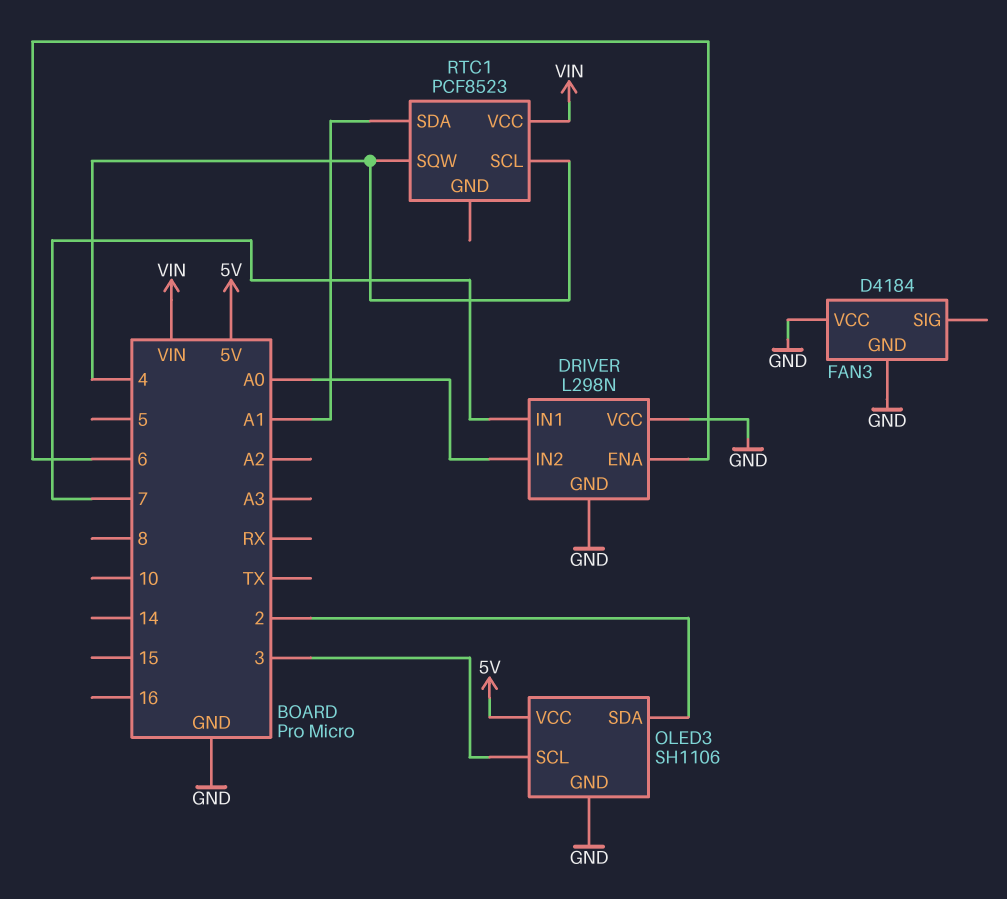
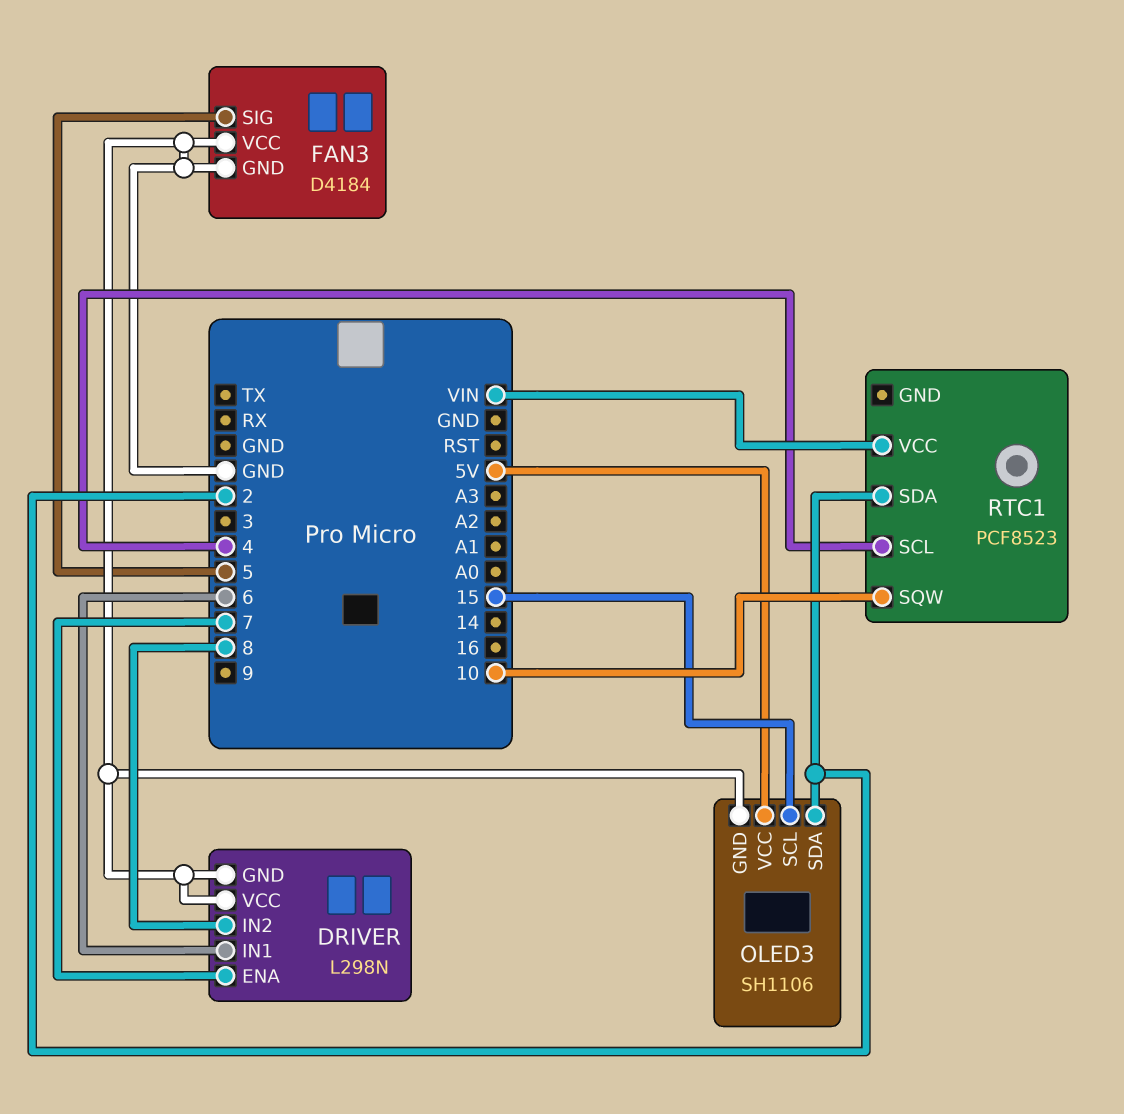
DRIVER pin ENA: 6 -> 7
DRIVER pin IN1: 7 -> 6
DRIVER pin IN2: A0 -> 8
FAN3 pin SIG: none -> 5
OLED3 pin SCL: 3 -> 15
RTC1 pin SDA: A1 -> 2
RTC1 pin SQW: 4 -> 10

